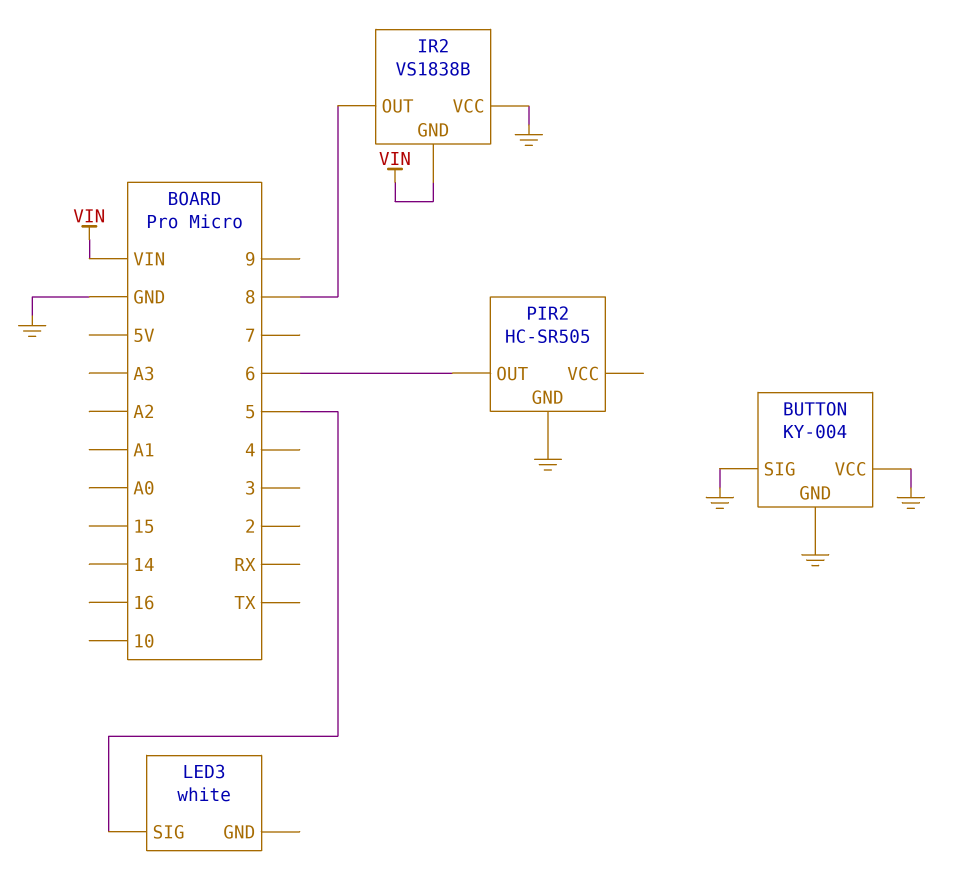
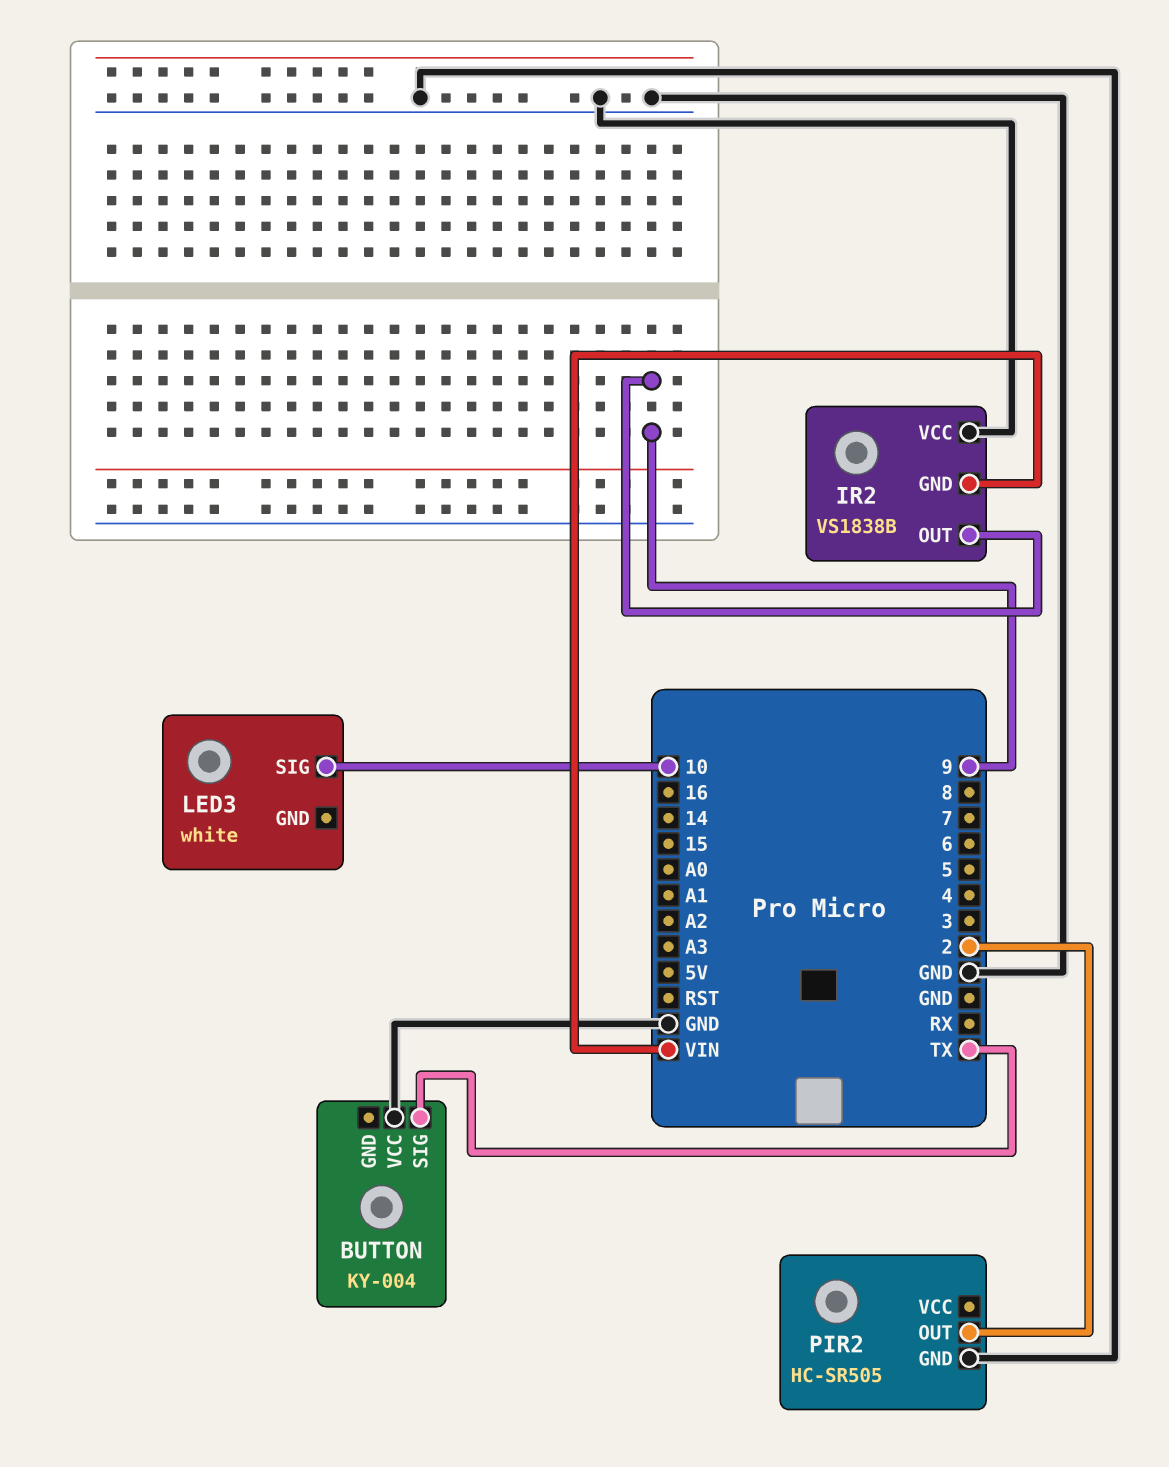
BUTTON pin GND: GND -> none
BUTTON pin SIG: GND -> TX
IR2 pin OUT: 8 -> 9
LED3 pin SIG: 5 -> 10
PIR2 pin OUT: 6 -> 2

